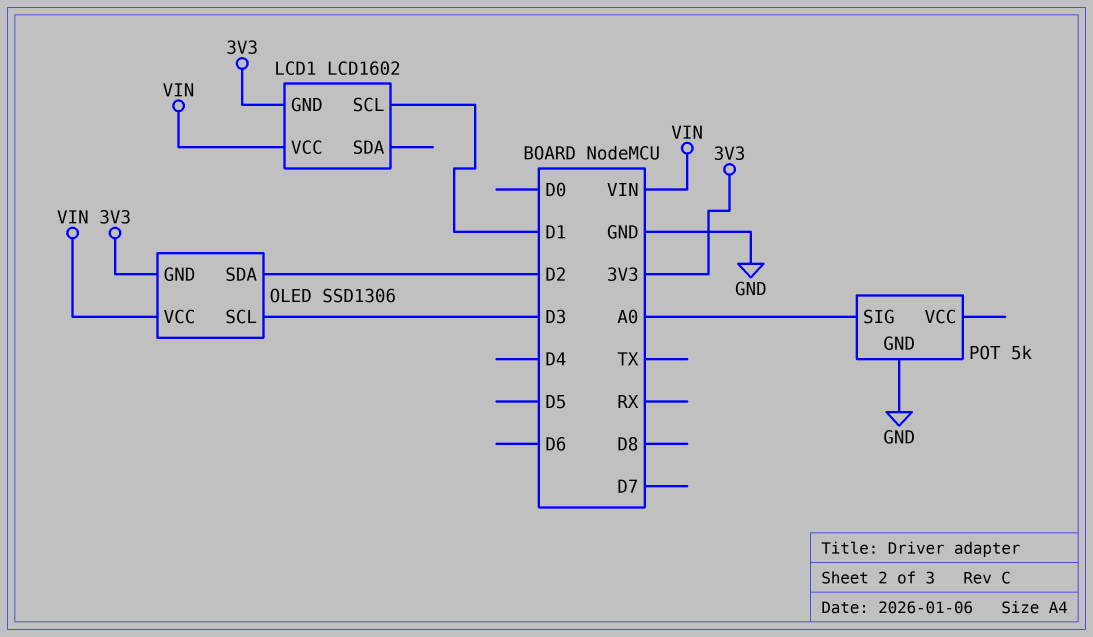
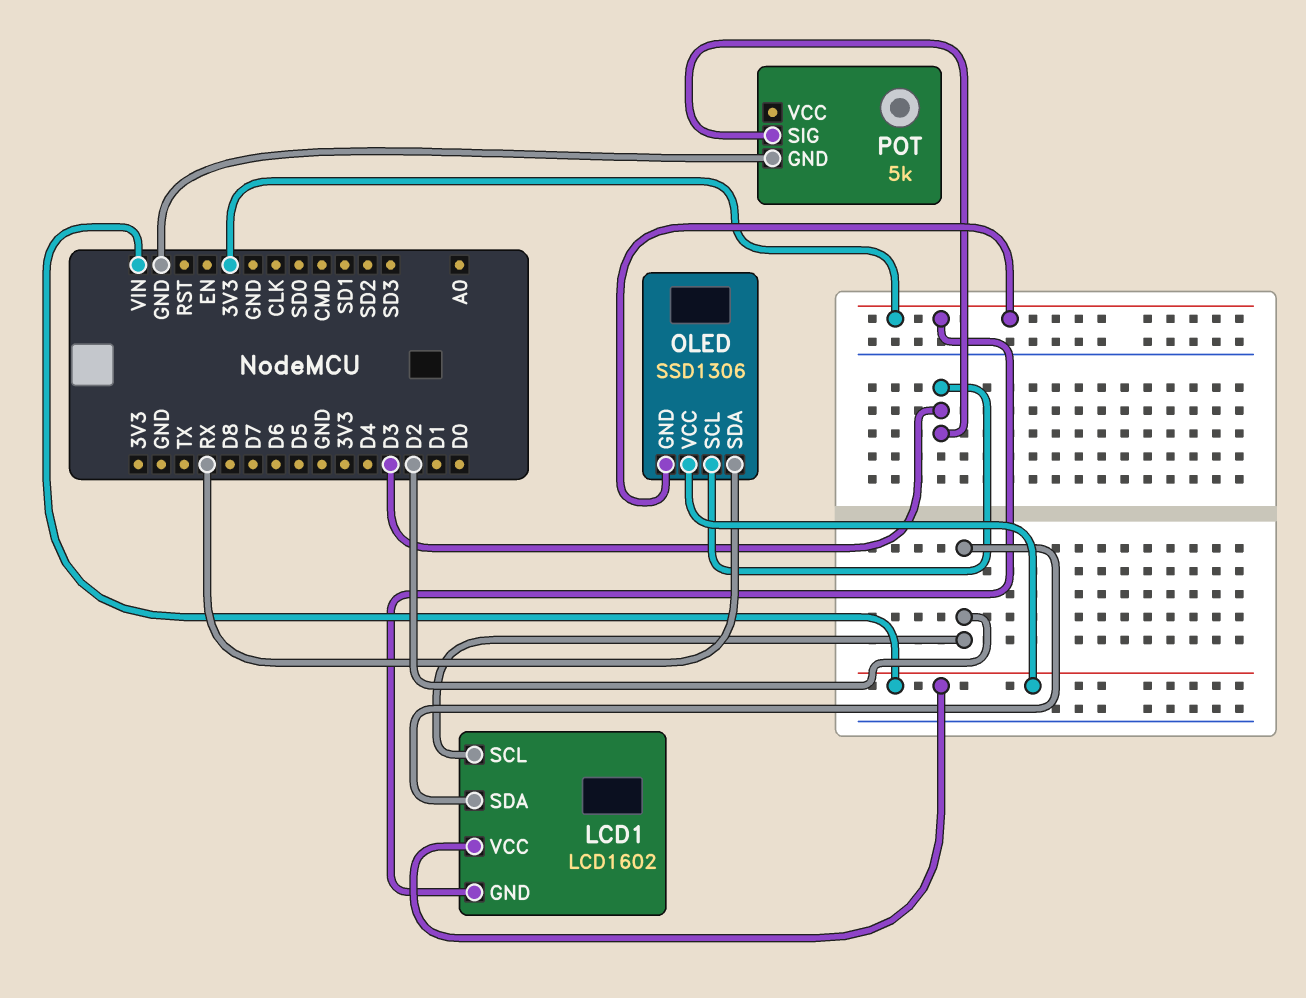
LCD1 pin SCL: D1 -> D2
LCD1 pin SDA: none -> D2
OLED pin SDA: D2 -> RX
POT pin SIG: A0 -> D3

